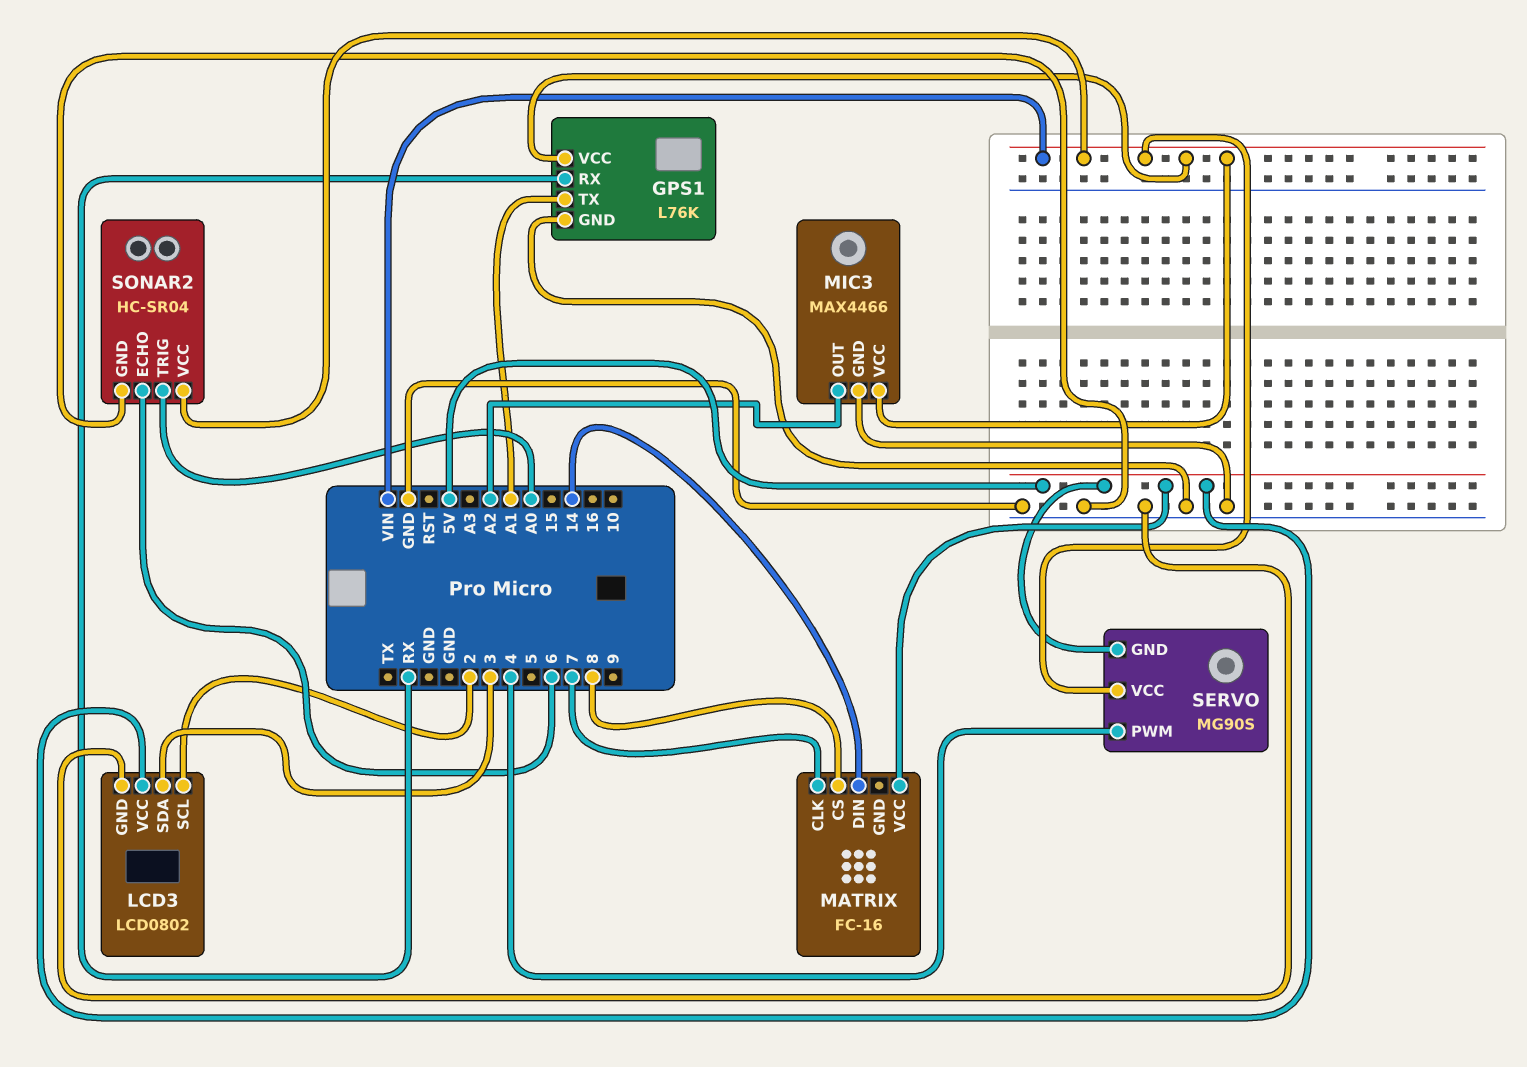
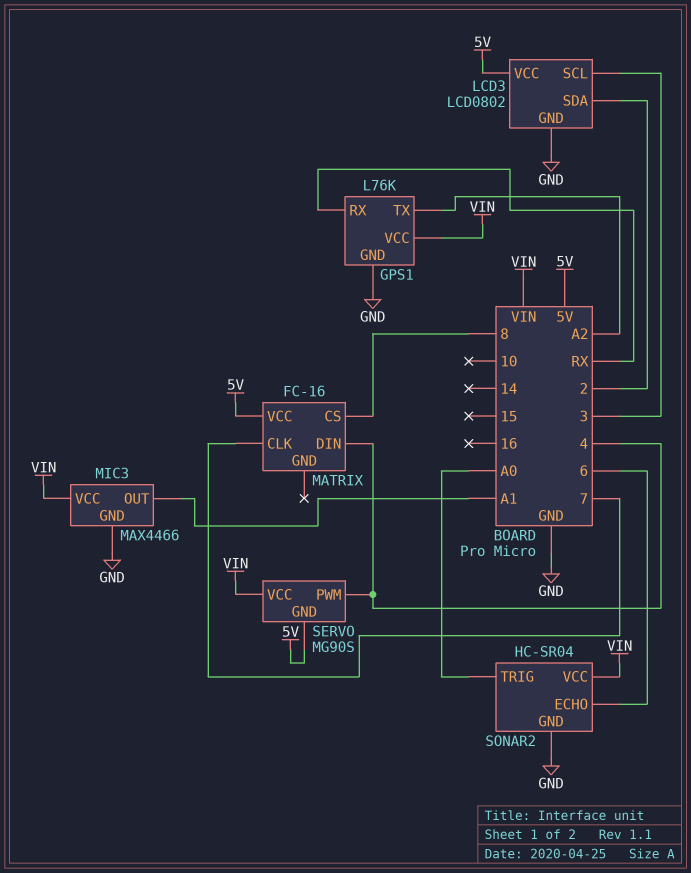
GPS1 pin TX: A1 -> A2
LCD3 pin SCL: 2 -> 3
LCD3 pin SDA: 3 -> 2
MATRIX pin DIN: 14 -> 4
MIC3 pin OUT: A2 -> A1

